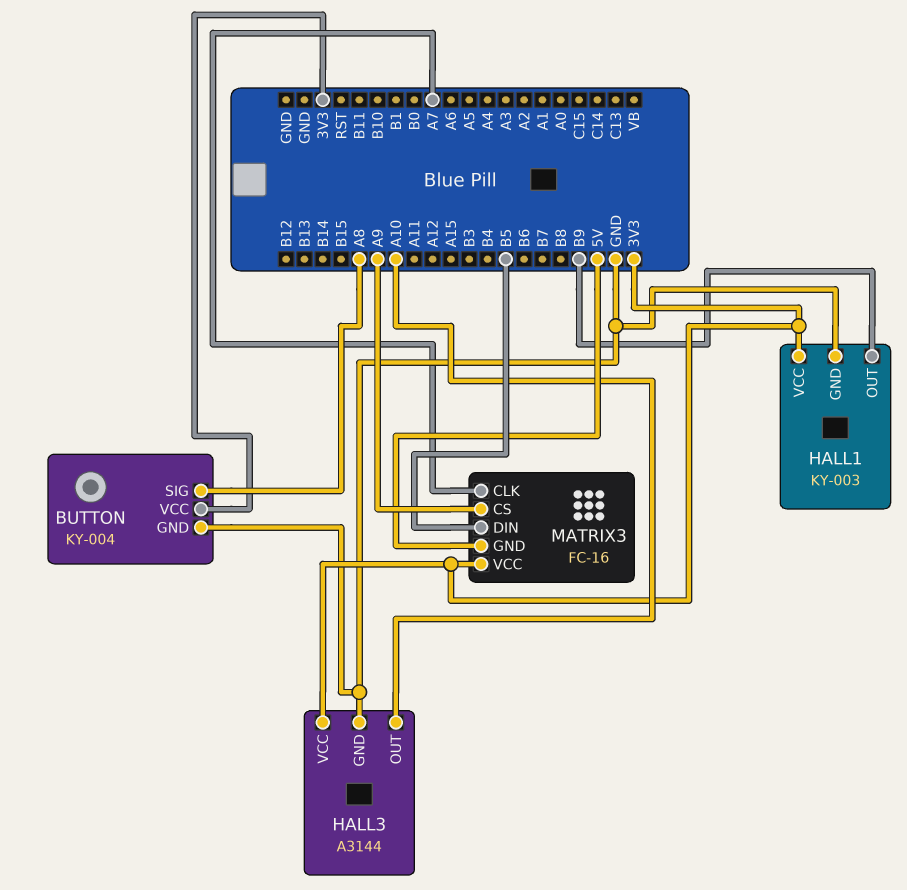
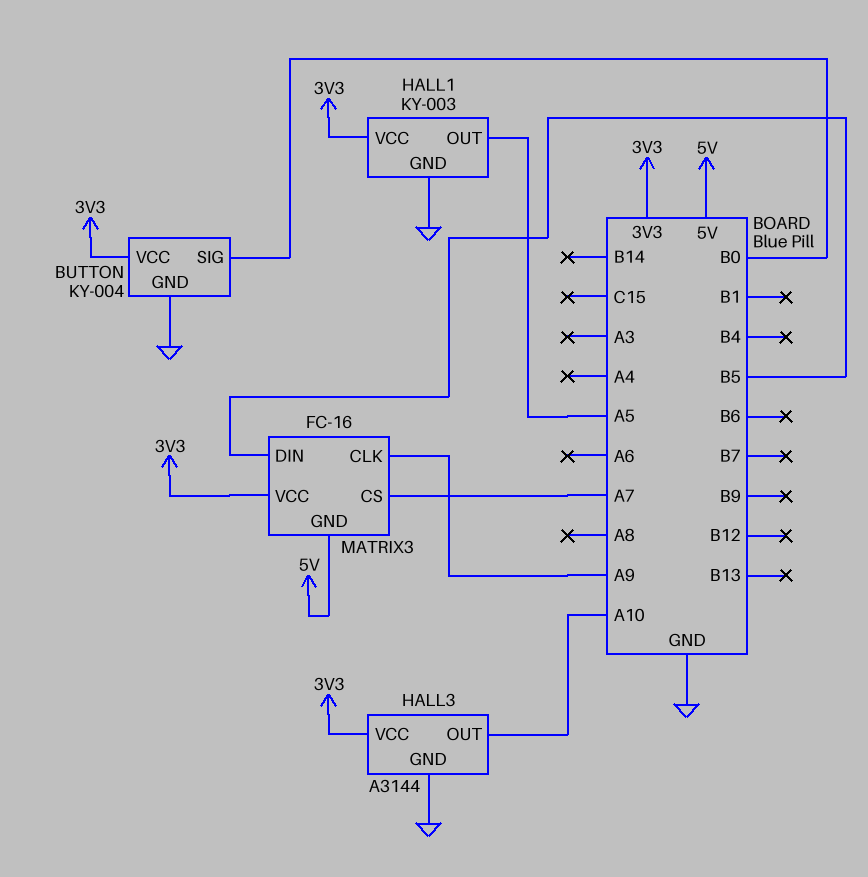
BUTTON pin SIG: A8 -> B0
HALL1 pin OUT: B9 -> A5
MATRIX3 pin CLK: A7 -> A9
MATRIX3 pin CS: A9 -> A7

